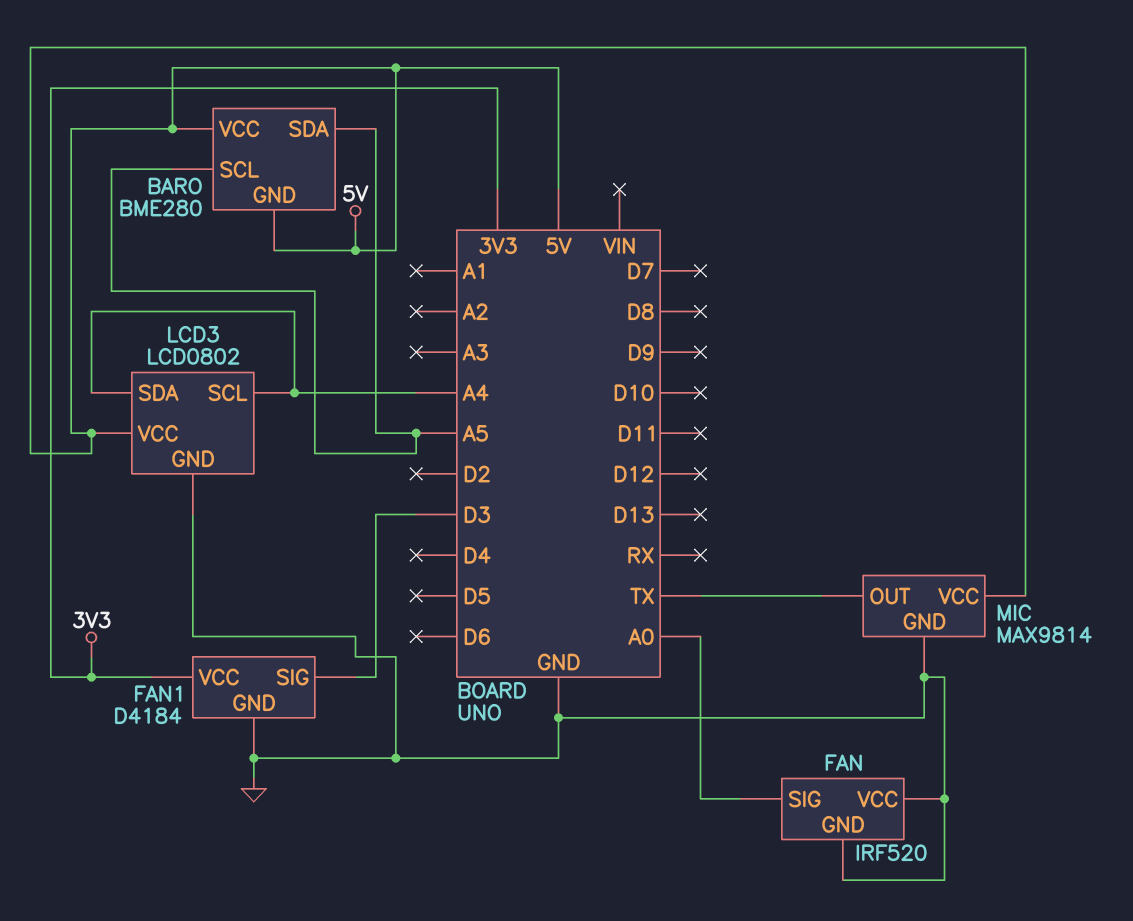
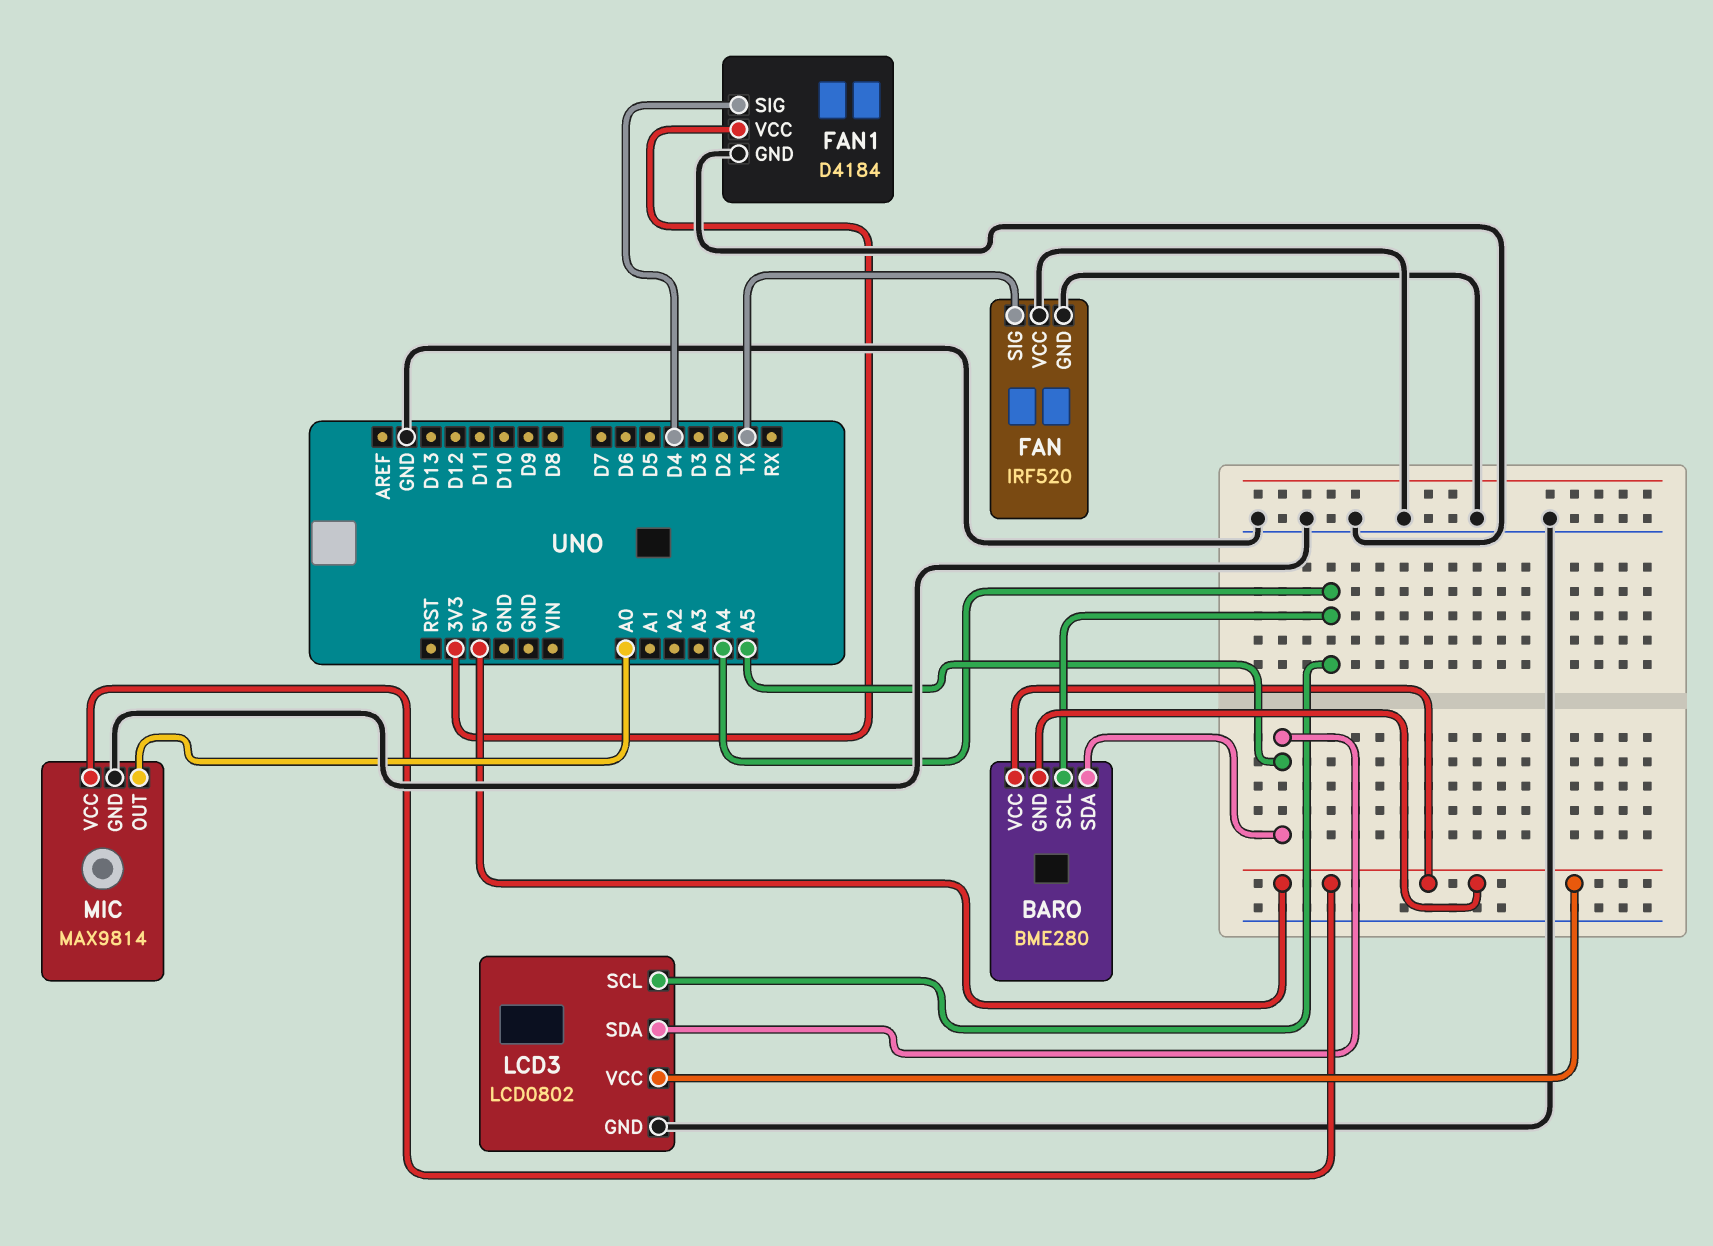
BARO pin SCL: A5 -> A4
FAN pin SIG: A0 -> TX
FAN1 pin SIG: D3 -> D4
LCD3 pin SDA: A4 -> A5
MIC pin OUT: TX -> A0

